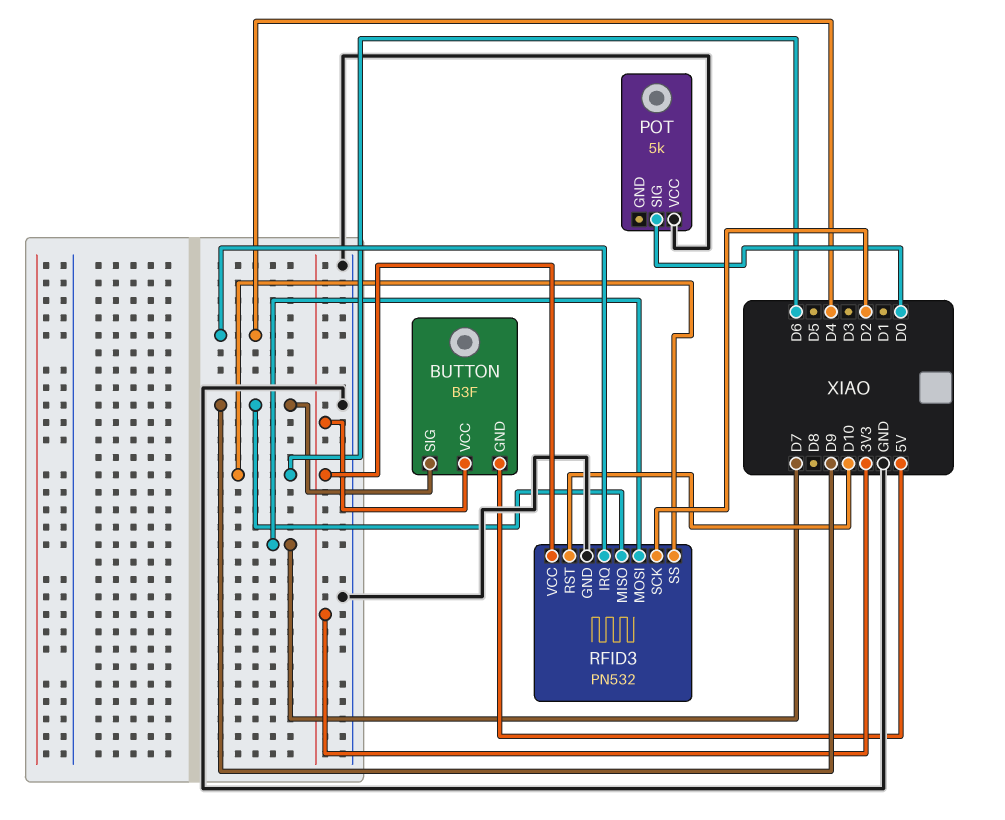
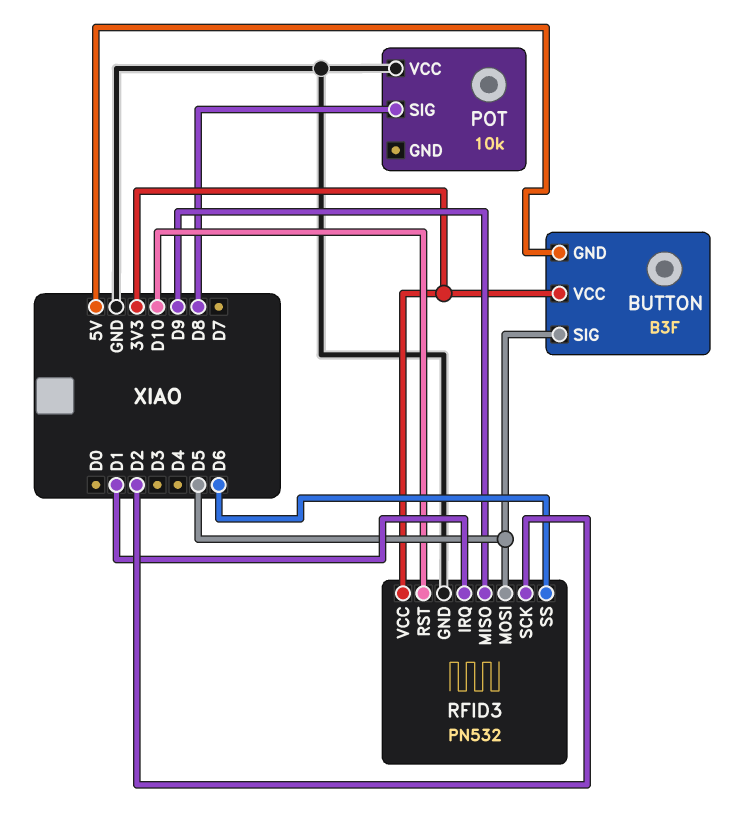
BUTTON pin SIG: D9 -> D5
POT: 5k -> 10k
POT pin SIG: D0 -> D8
RFID3 pin IRQ: D4 -> D1
RFID3 pin MOSI: D7 -> D5

